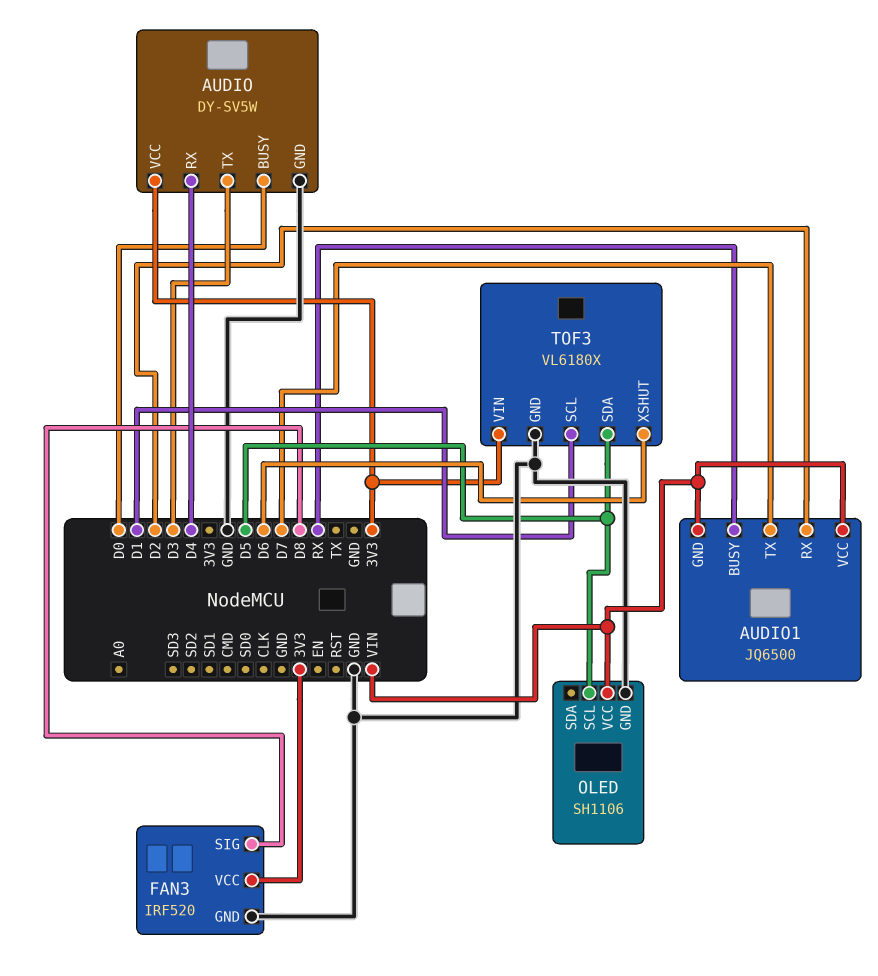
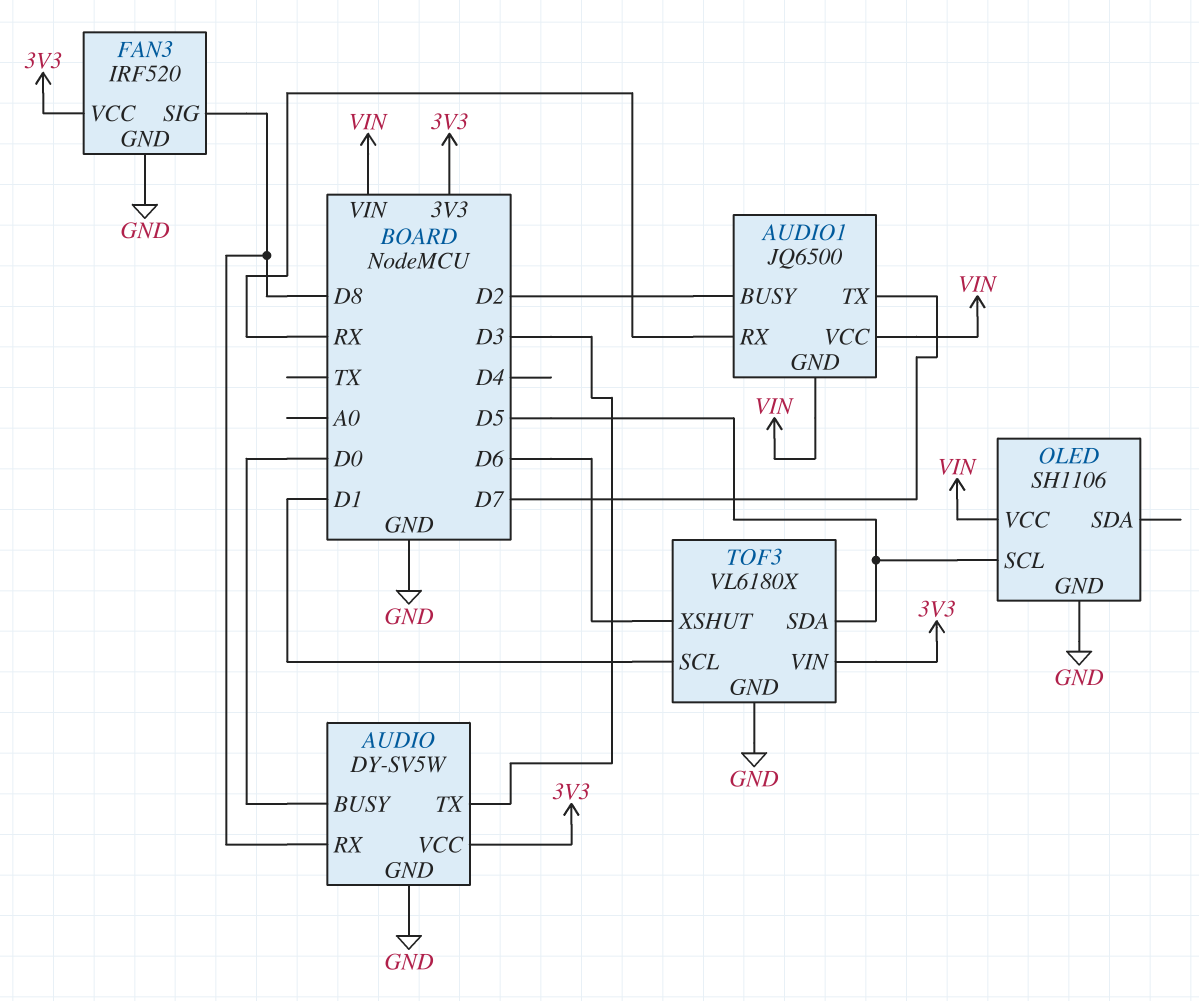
AUDIO pin RX: D4 -> D8
AUDIO1 pin BUSY: RX -> D2
AUDIO1 pin RX: D2 -> RX

